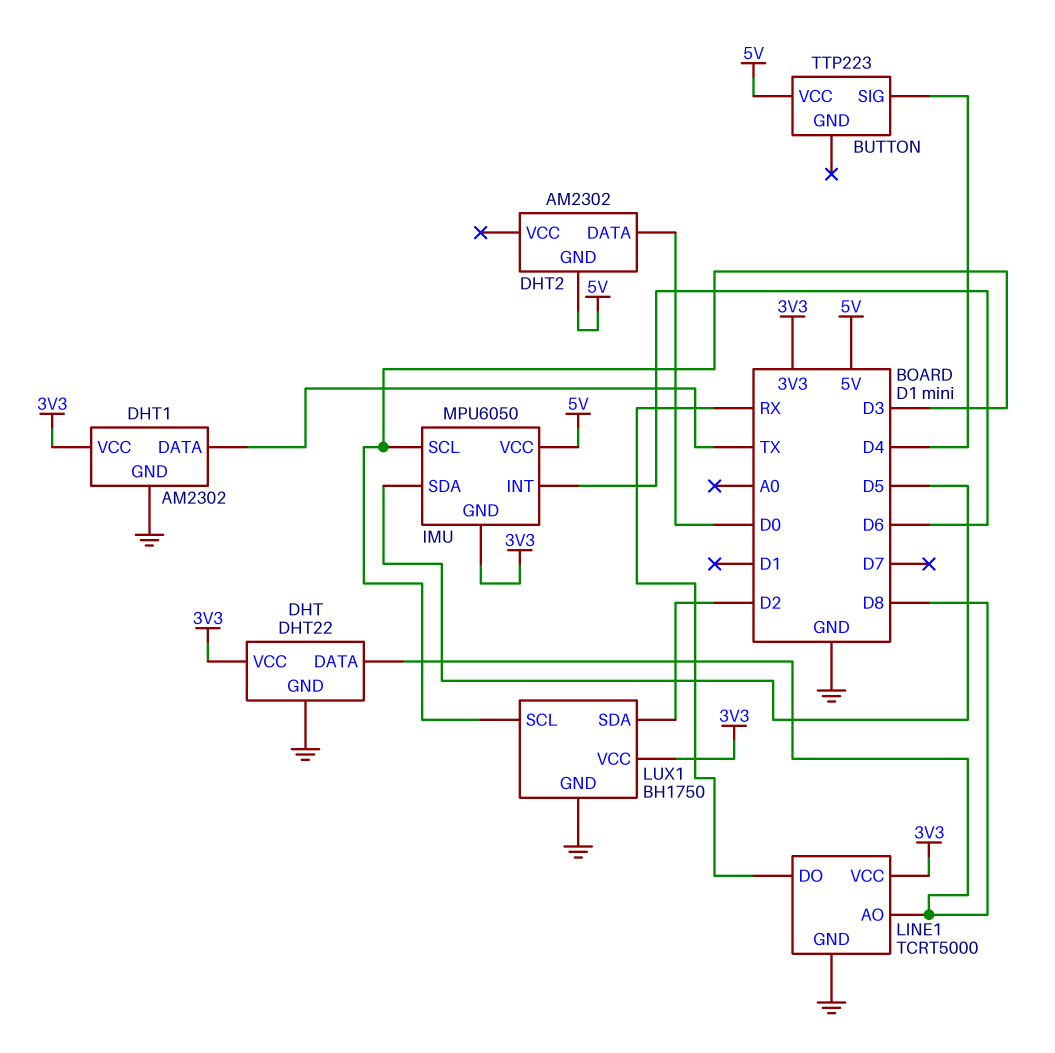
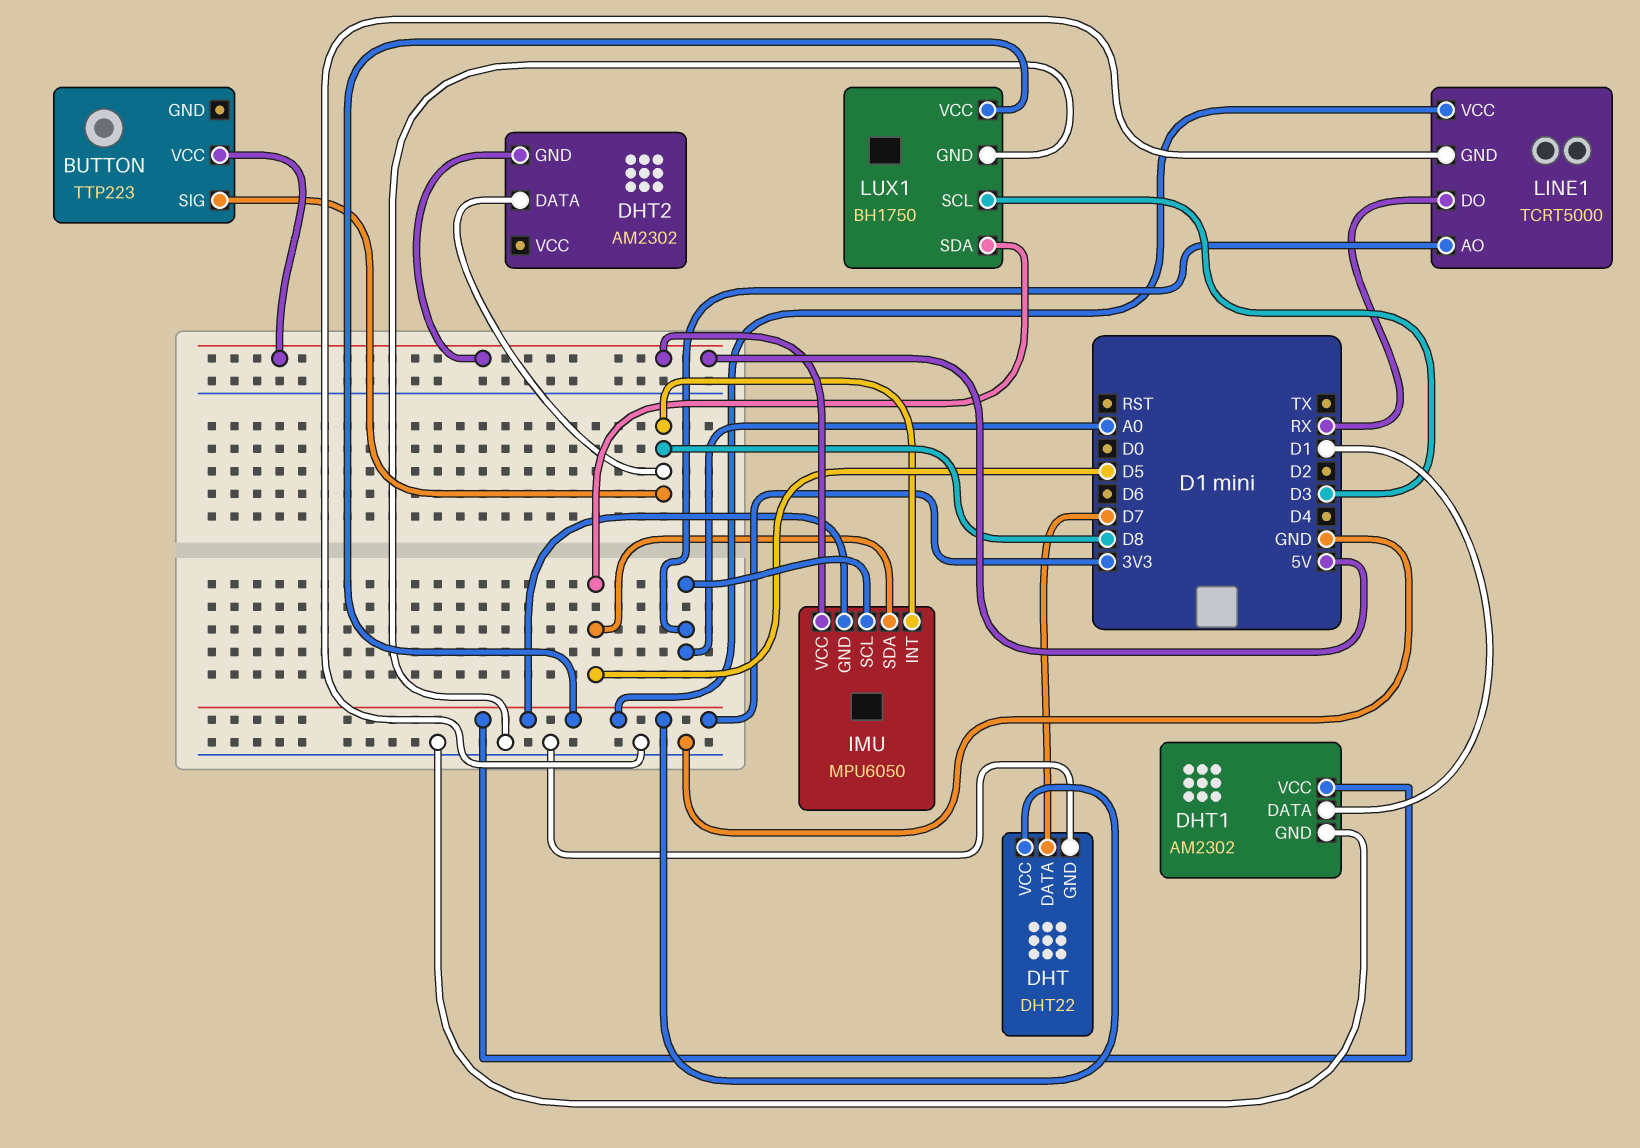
BUTTON pin SIG: D4 -> D8
DHT pin DATA: D8 -> D7
DHT1 pin DATA: TX -> D1
DHT2 pin DATA: D0 -> D8
IMU pin INT: D6 -> D8
IMU pin SCL: D3 -> A0
LINE1 pin AO: D8 -> A0
LUX1 pin SDA: D2 -> D5

